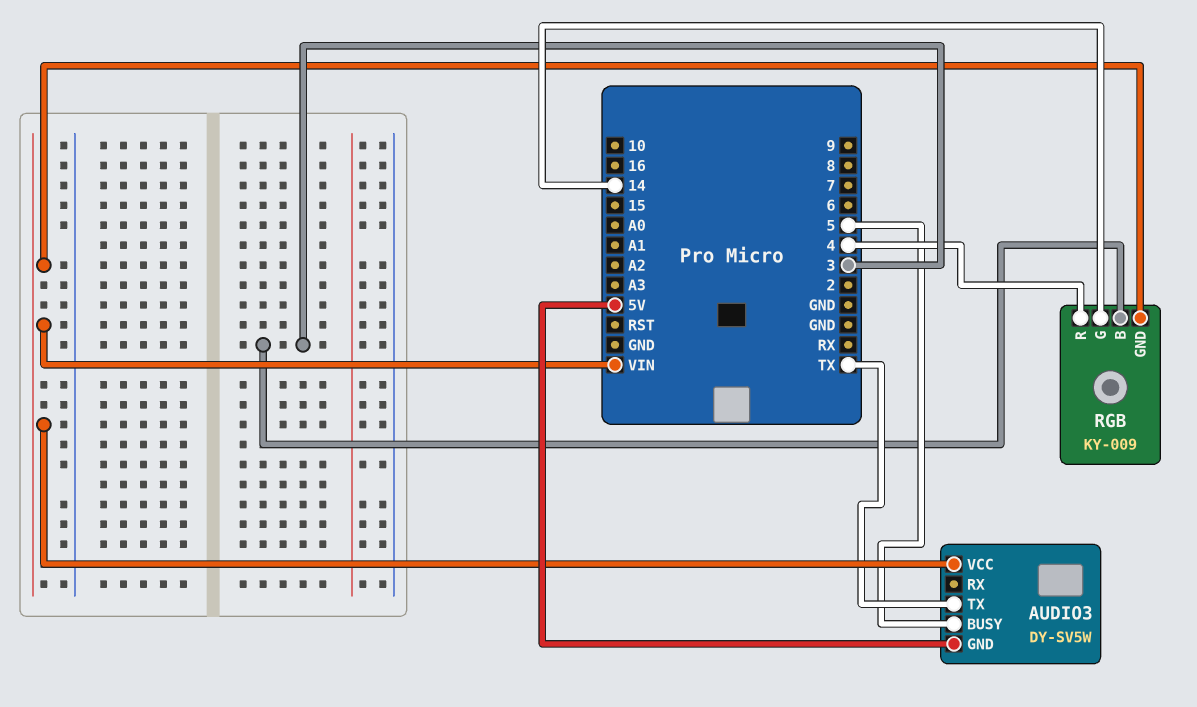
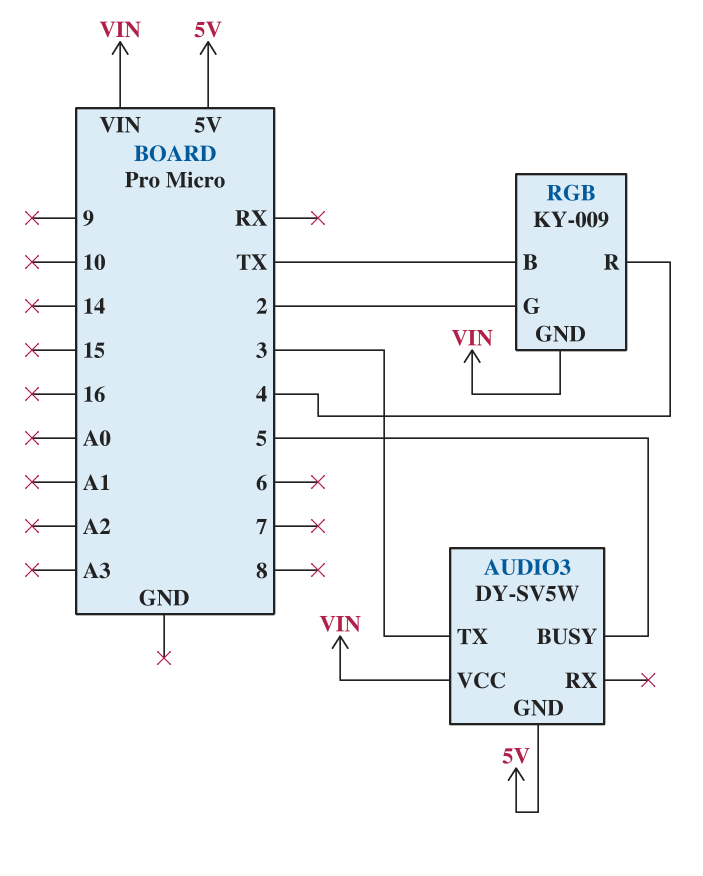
AUDIO3 pin TX: TX -> 3
RGB pin B: 3 -> TX
RGB pin G: 14 -> 2

